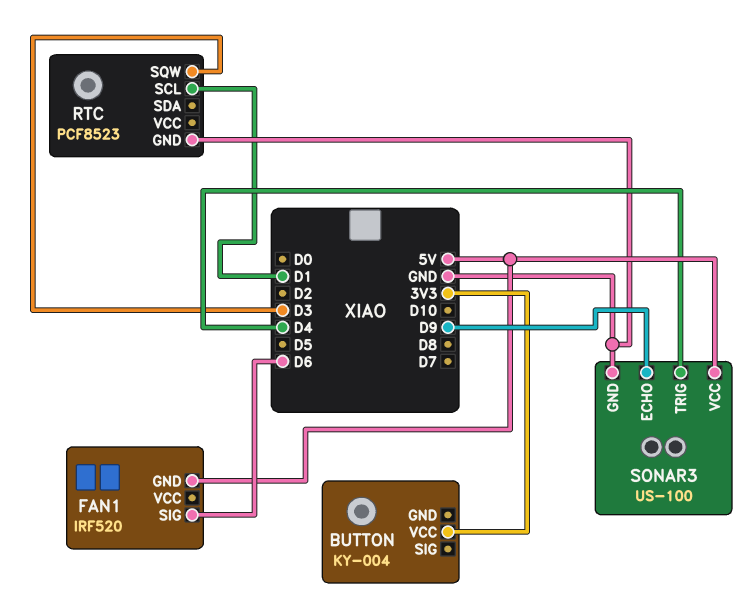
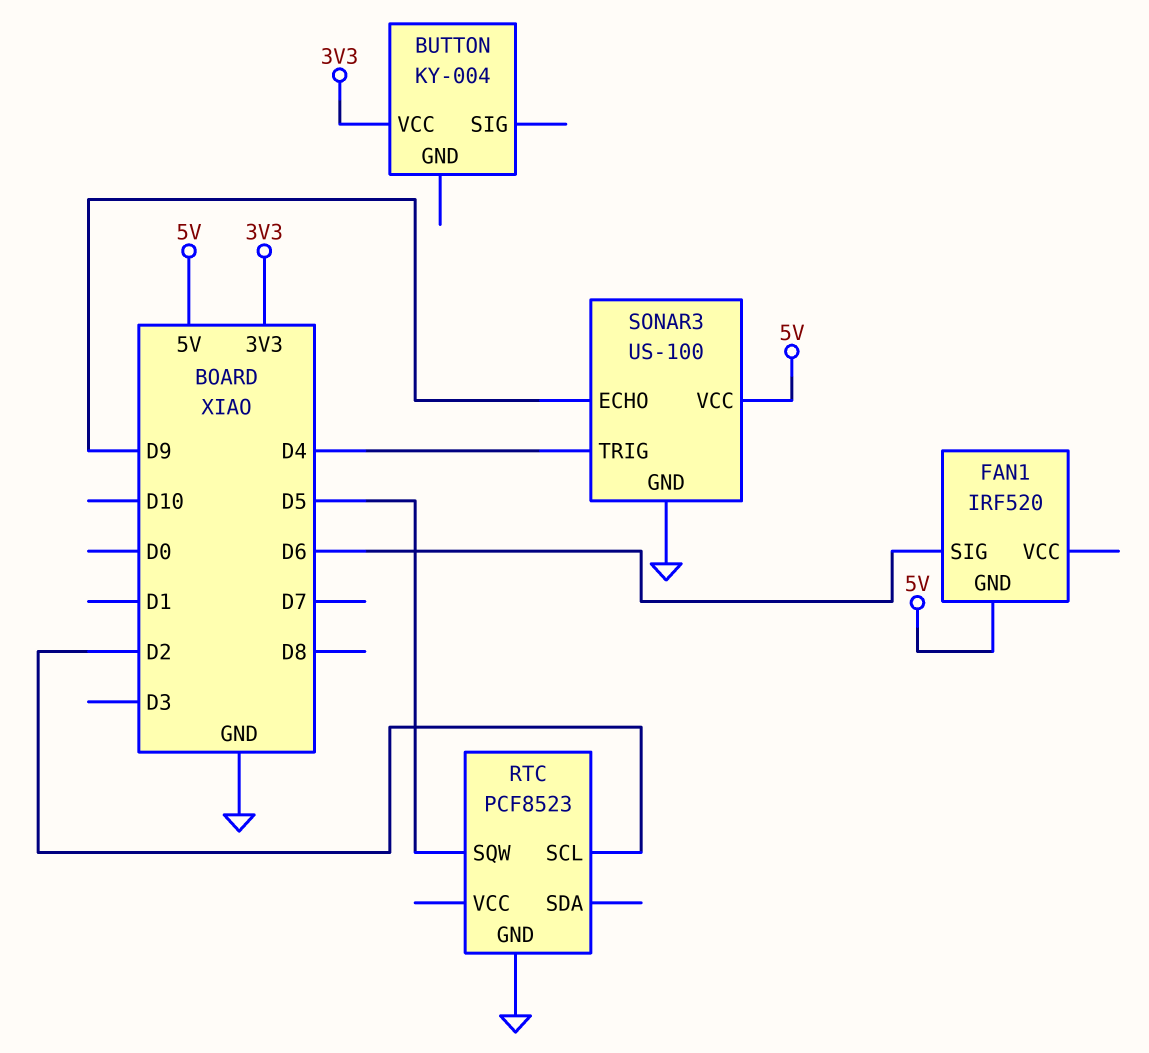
RTC pin SCL: D1 -> D2
RTC pin SQW: D3 -> D5

